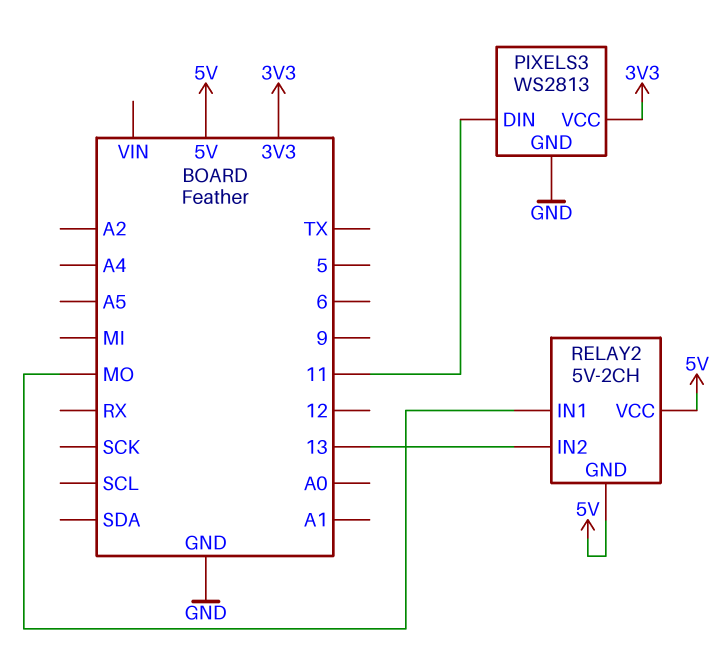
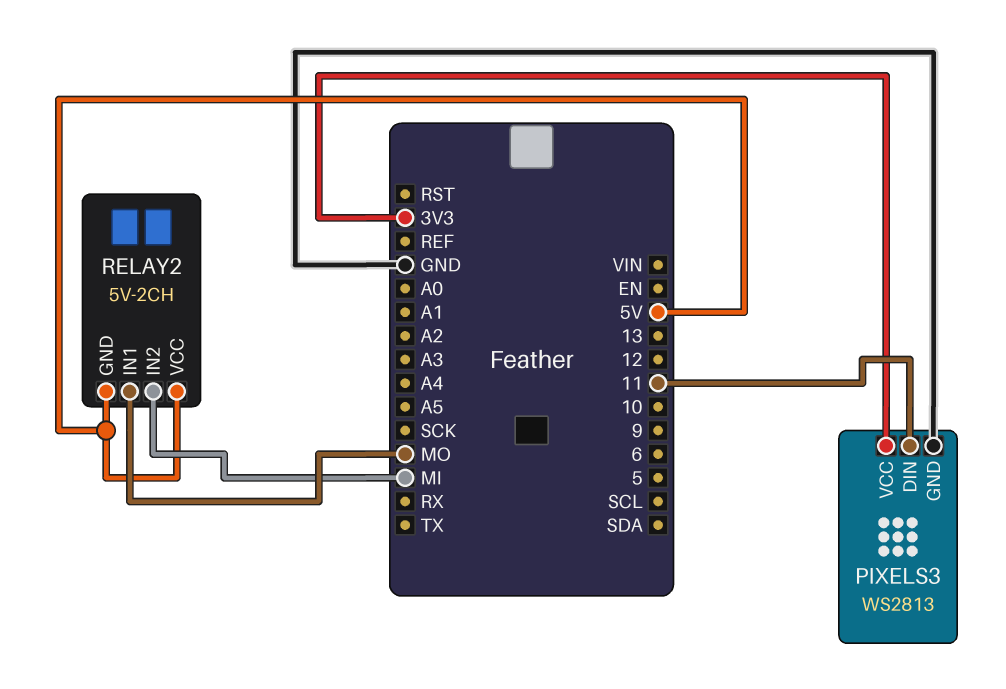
RELAY2 pin IN2: 13 -> MI

